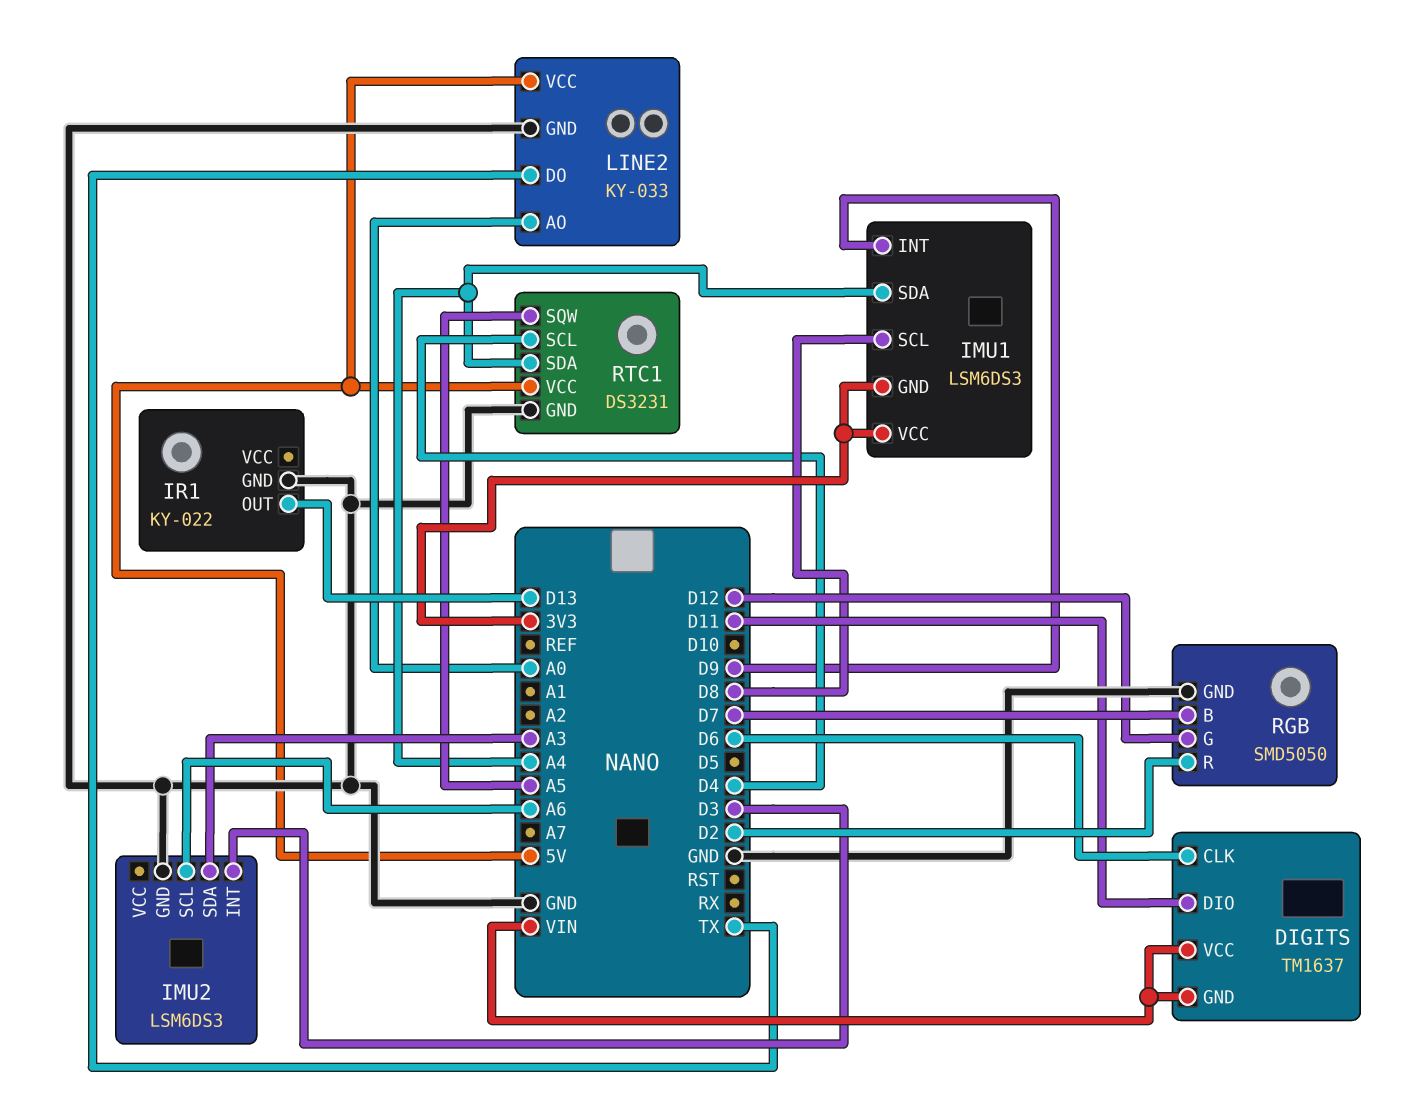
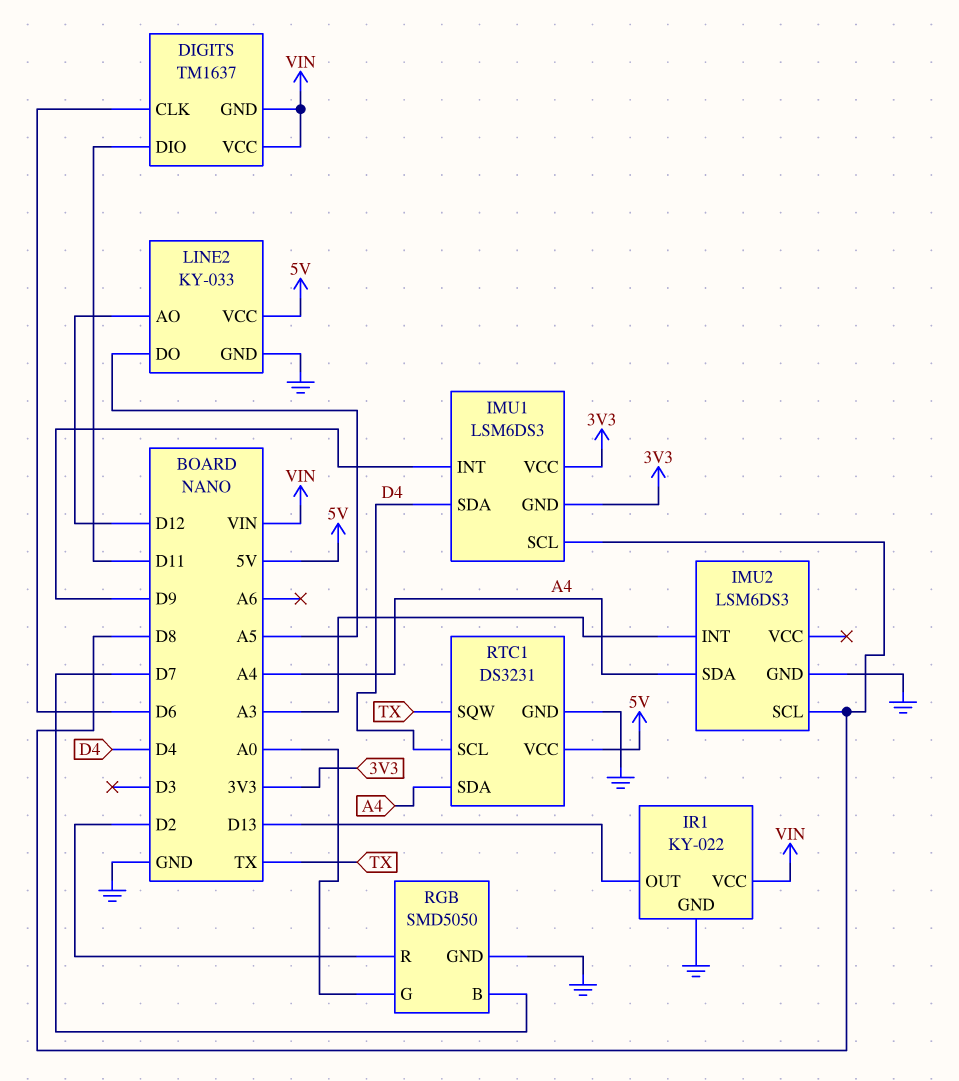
IMU1 pin SDA: A4 -> D4
IMU2 pin INT: D3 -> A3
IMU2 pin SCL: A6 -> D8
IMU2 pin SDA: A3 -> A4
IR1 pin VCC: none -> VIN
LINE2 pin AO: A0 -> D12
LINE2 pin DO: TX -> A5
RGB pin G: D12 -> A0
RTC1 pin SQW: A5 -> TX

